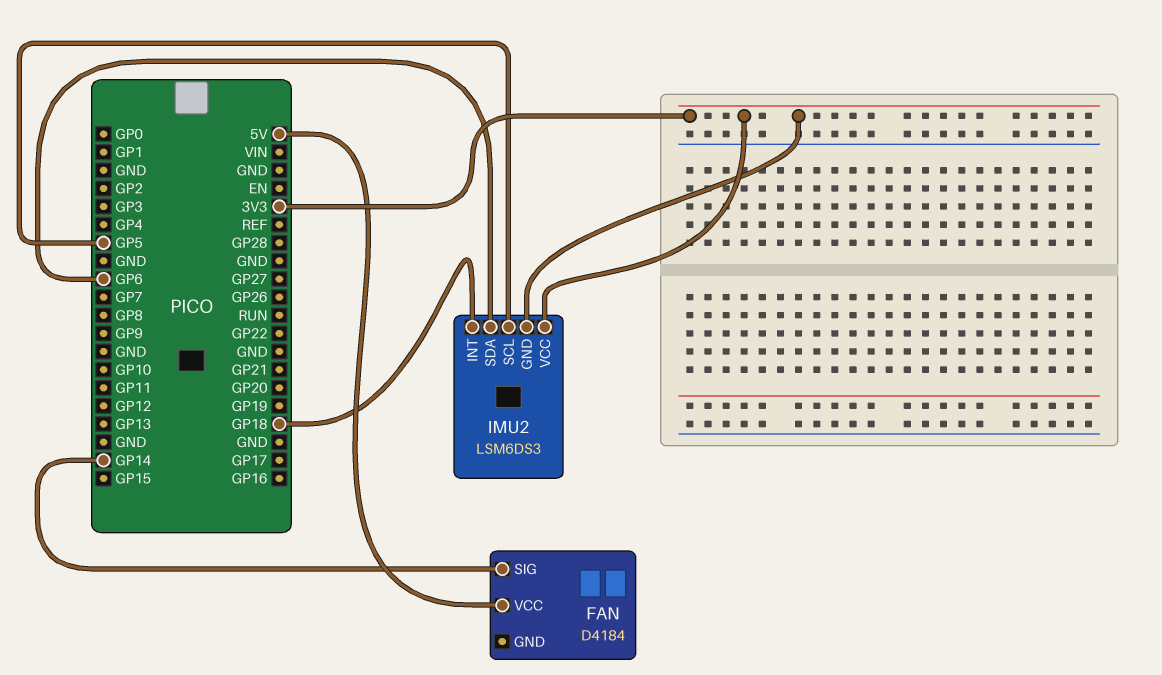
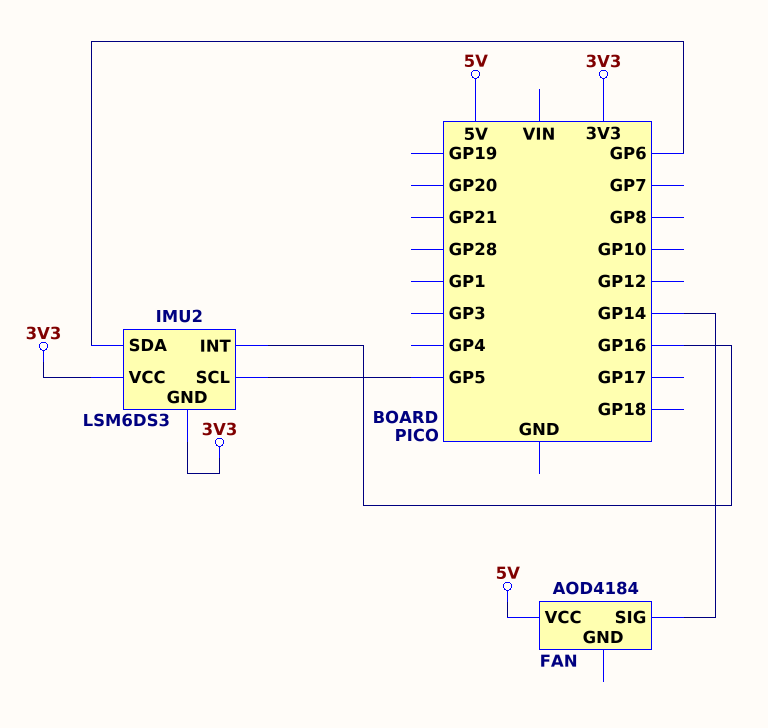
FAN: D4184 -> AOD4184
IMU2 pin INT: GP18 -> GP16

